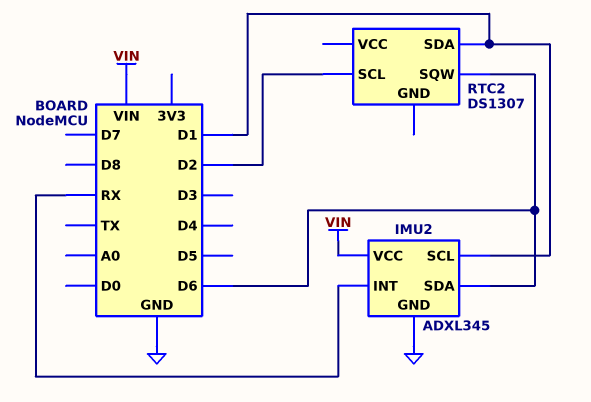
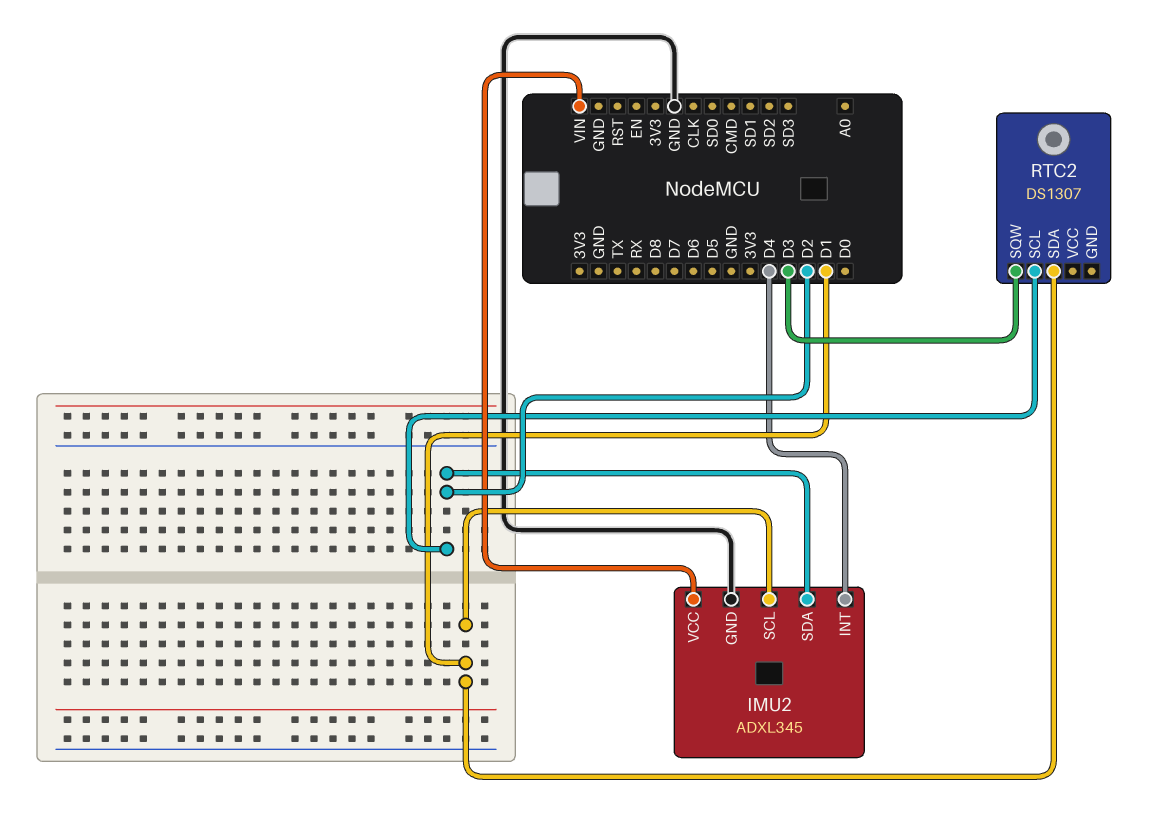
IMU2 pin INT: RX -> D4
IMU2 pin SDA: D6 -> D2
RTC2 pin SQW: D6 -> D3

